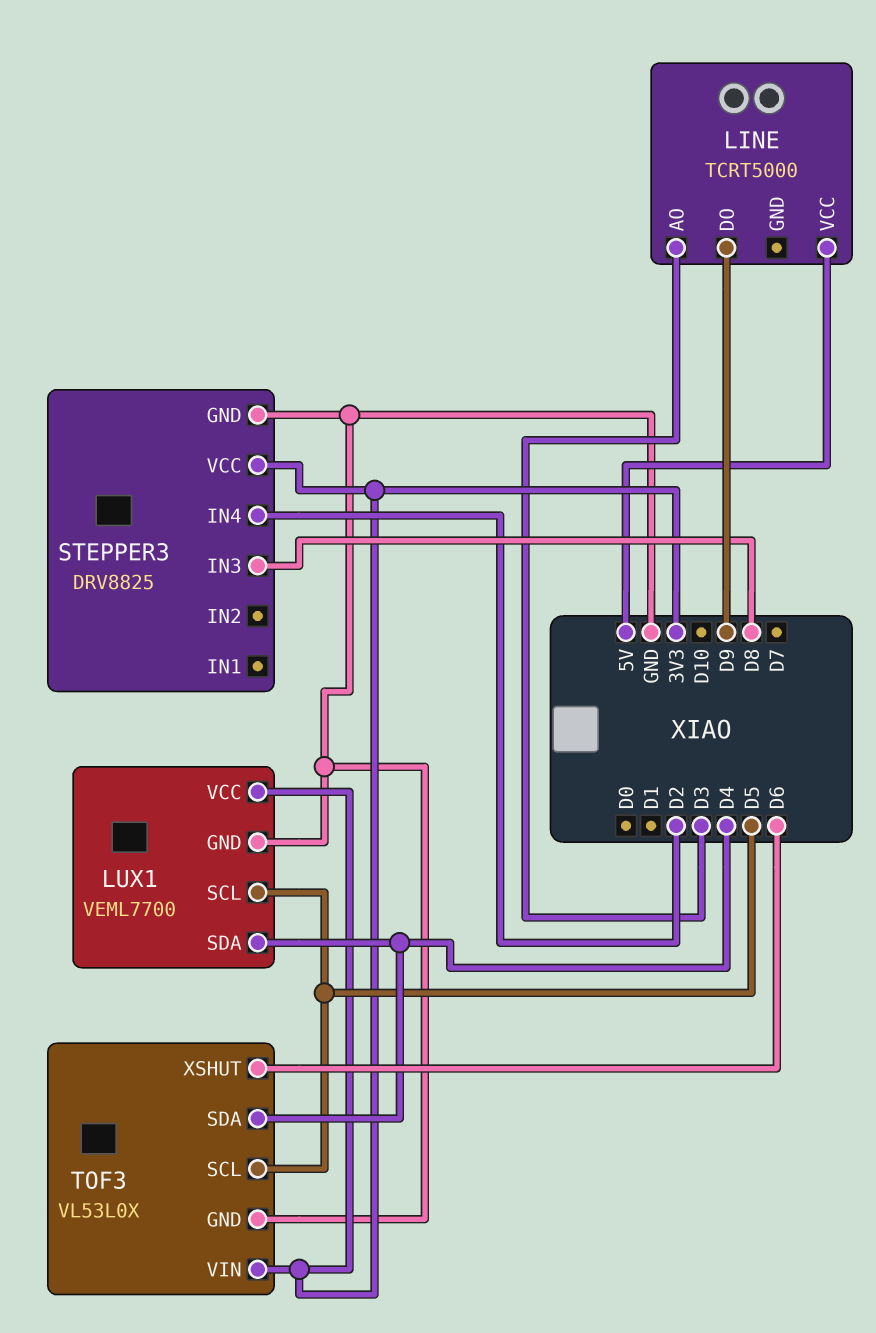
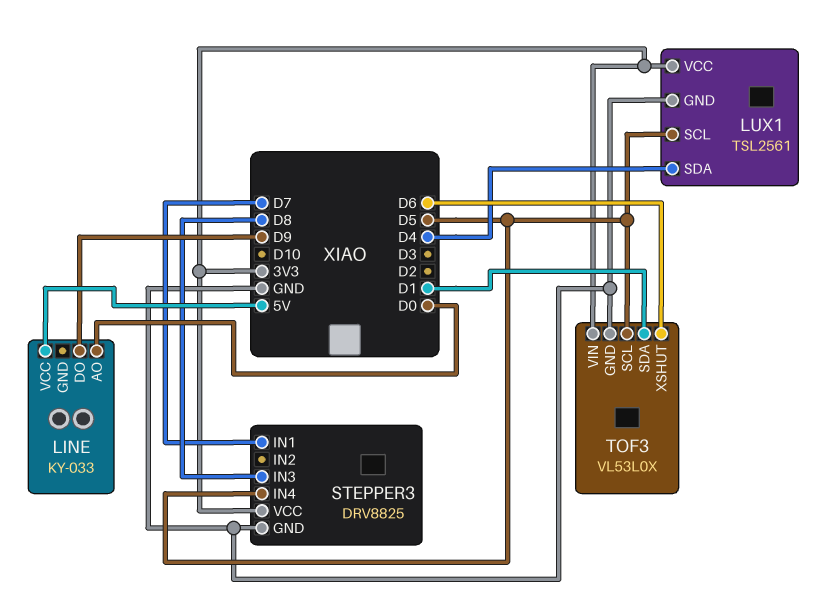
LINE: TCRT5000 -> KY-033
LINE pin AO: D3 -> D0
LUX1: VEML7700 -> TSL2561
STEPPER3 pin IN1: none -> D7
STEPPER3 pin IN4: D2 -> D5
TOF3 pin SDA: D4 -> D1

